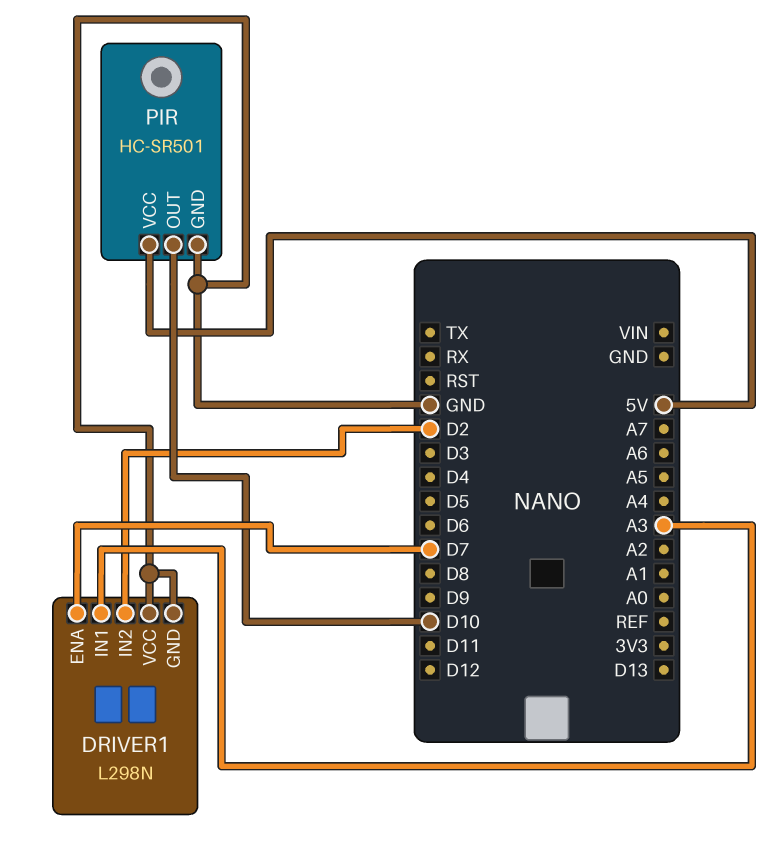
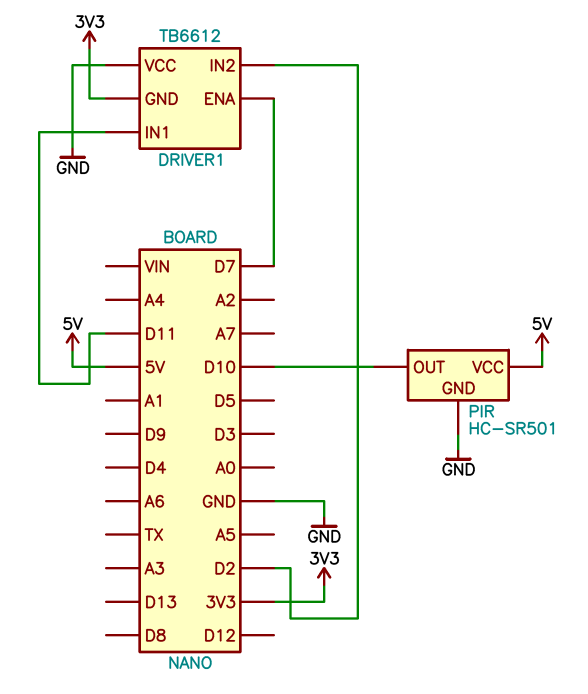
DRIVER1: L298N -> TB6612
DRIVER1 pin GND: GND -> 3V3
DRIVER1 pin IN1: A3 -> D11

